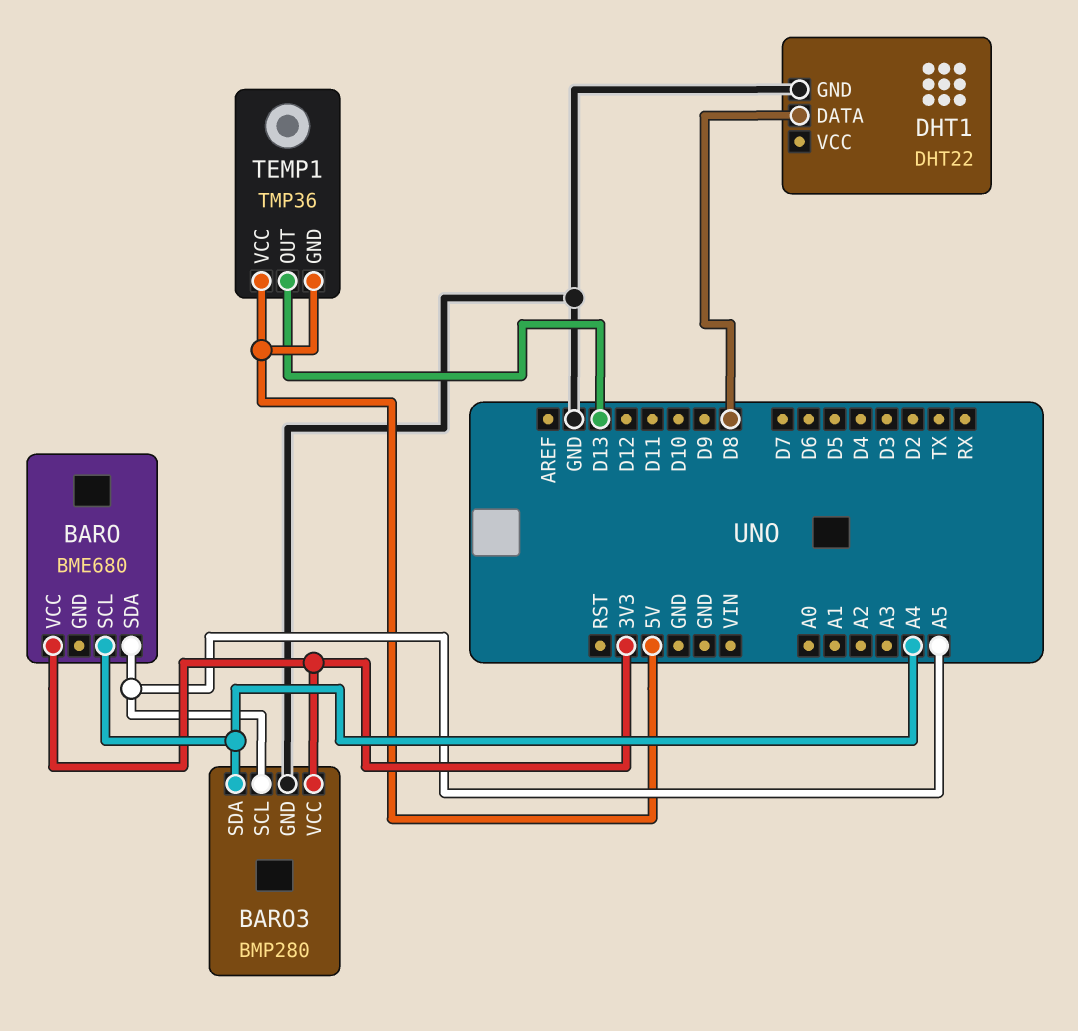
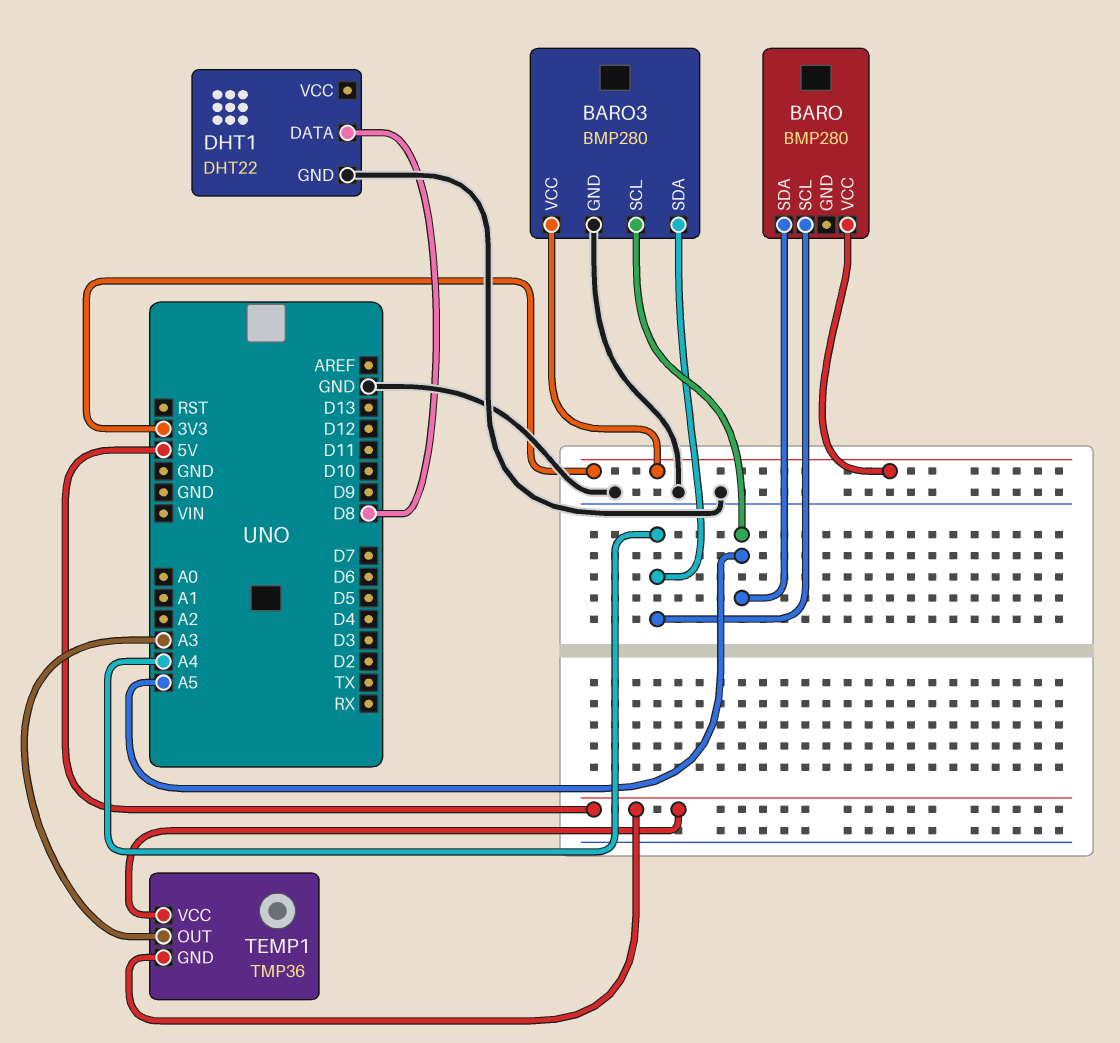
BARO: BME680 -> BMP280
TEMP1 pin OUT: D13 -> A3

